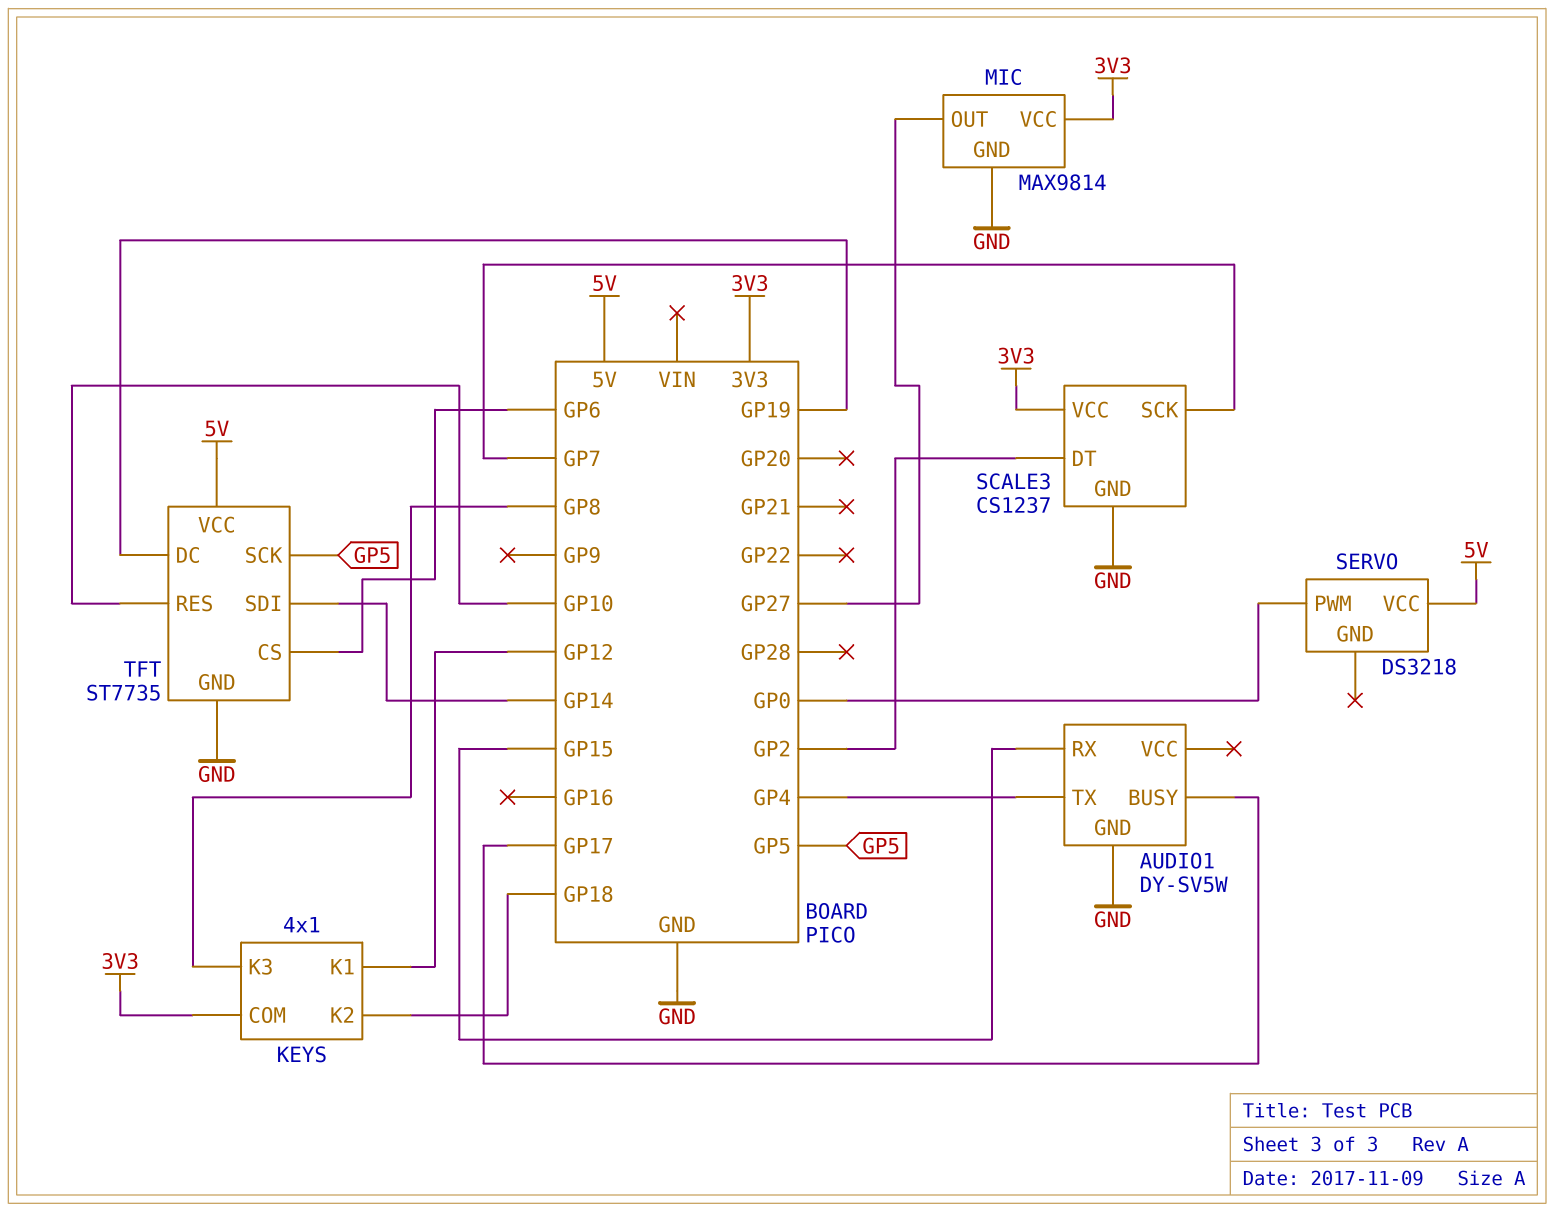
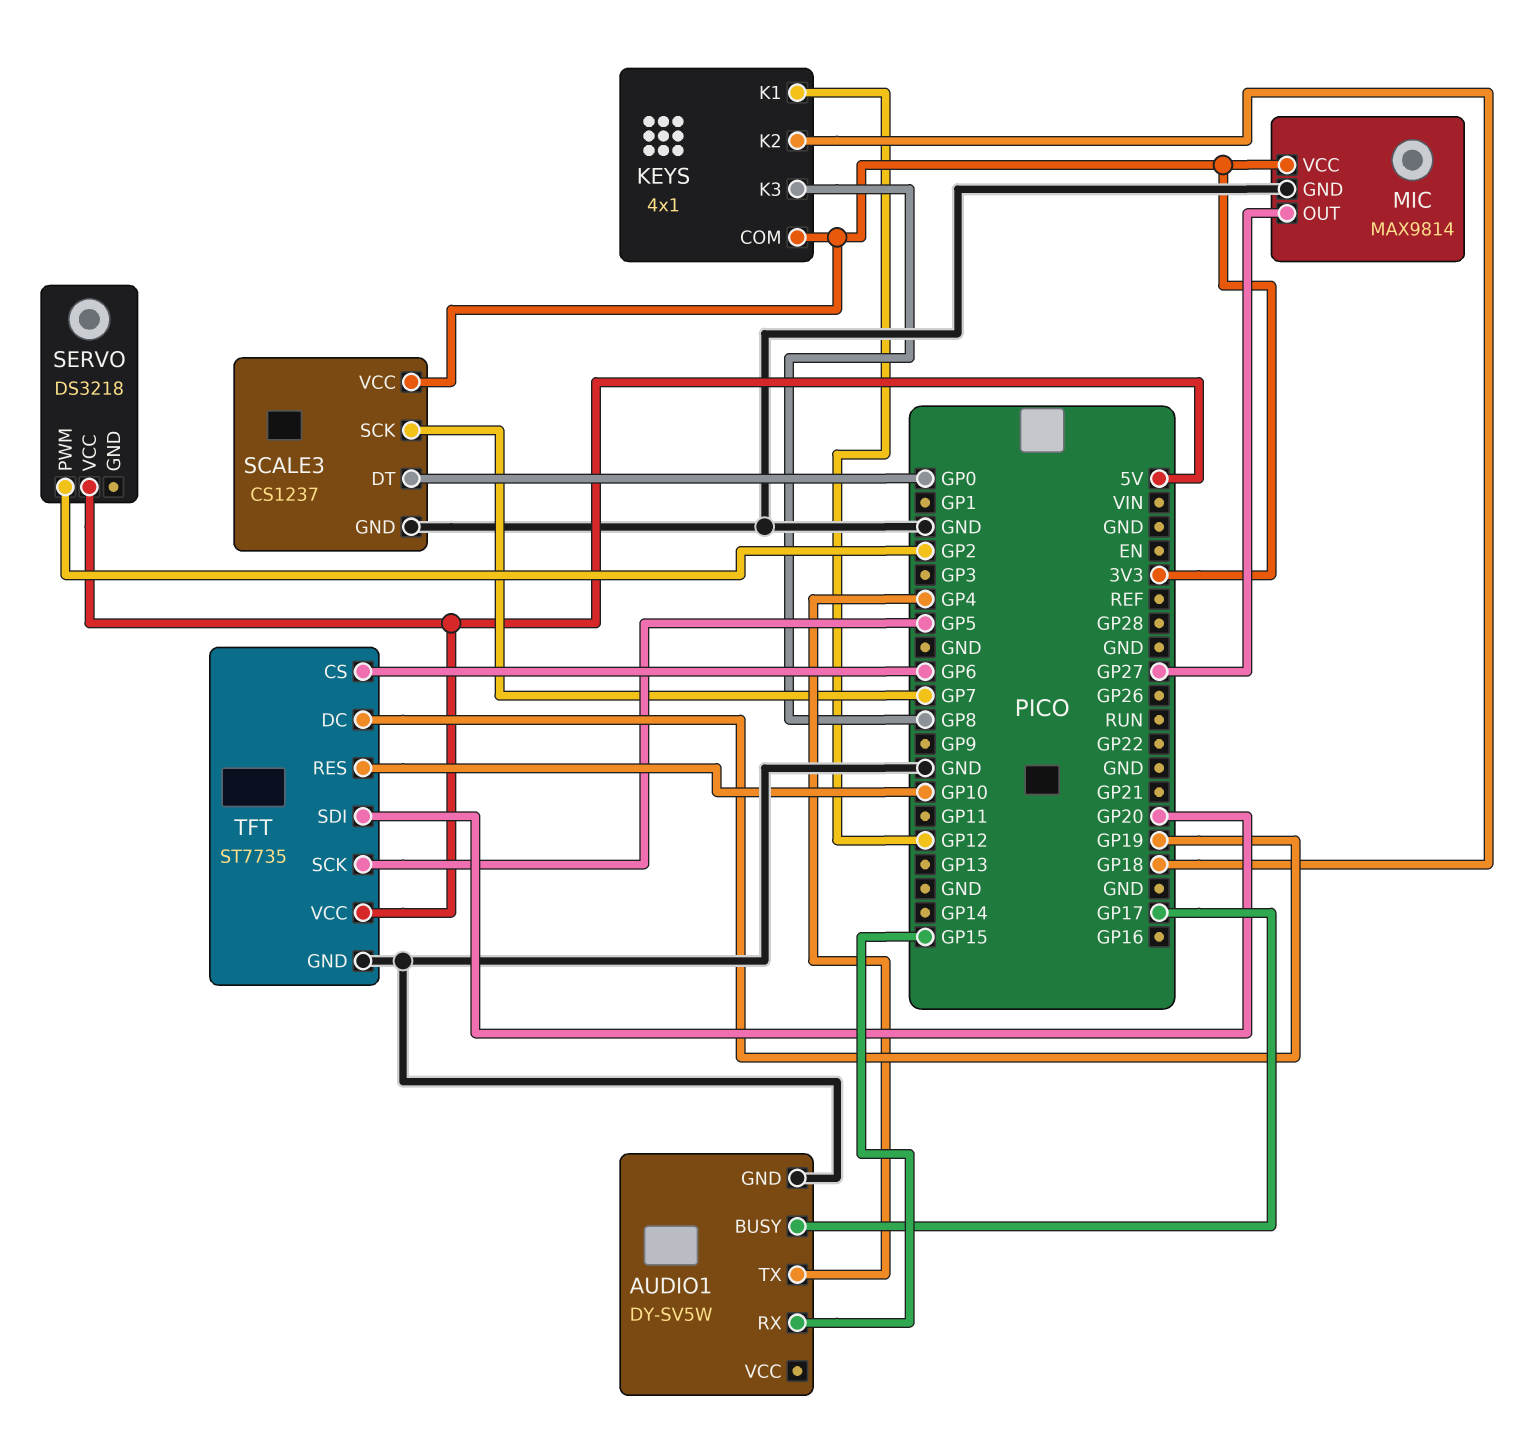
SCALE3 pin DT: GP2 -> GP0
SERVO pin PWM: GP0 -> GP2
TFT pin SDI: GP14 -> GP20

